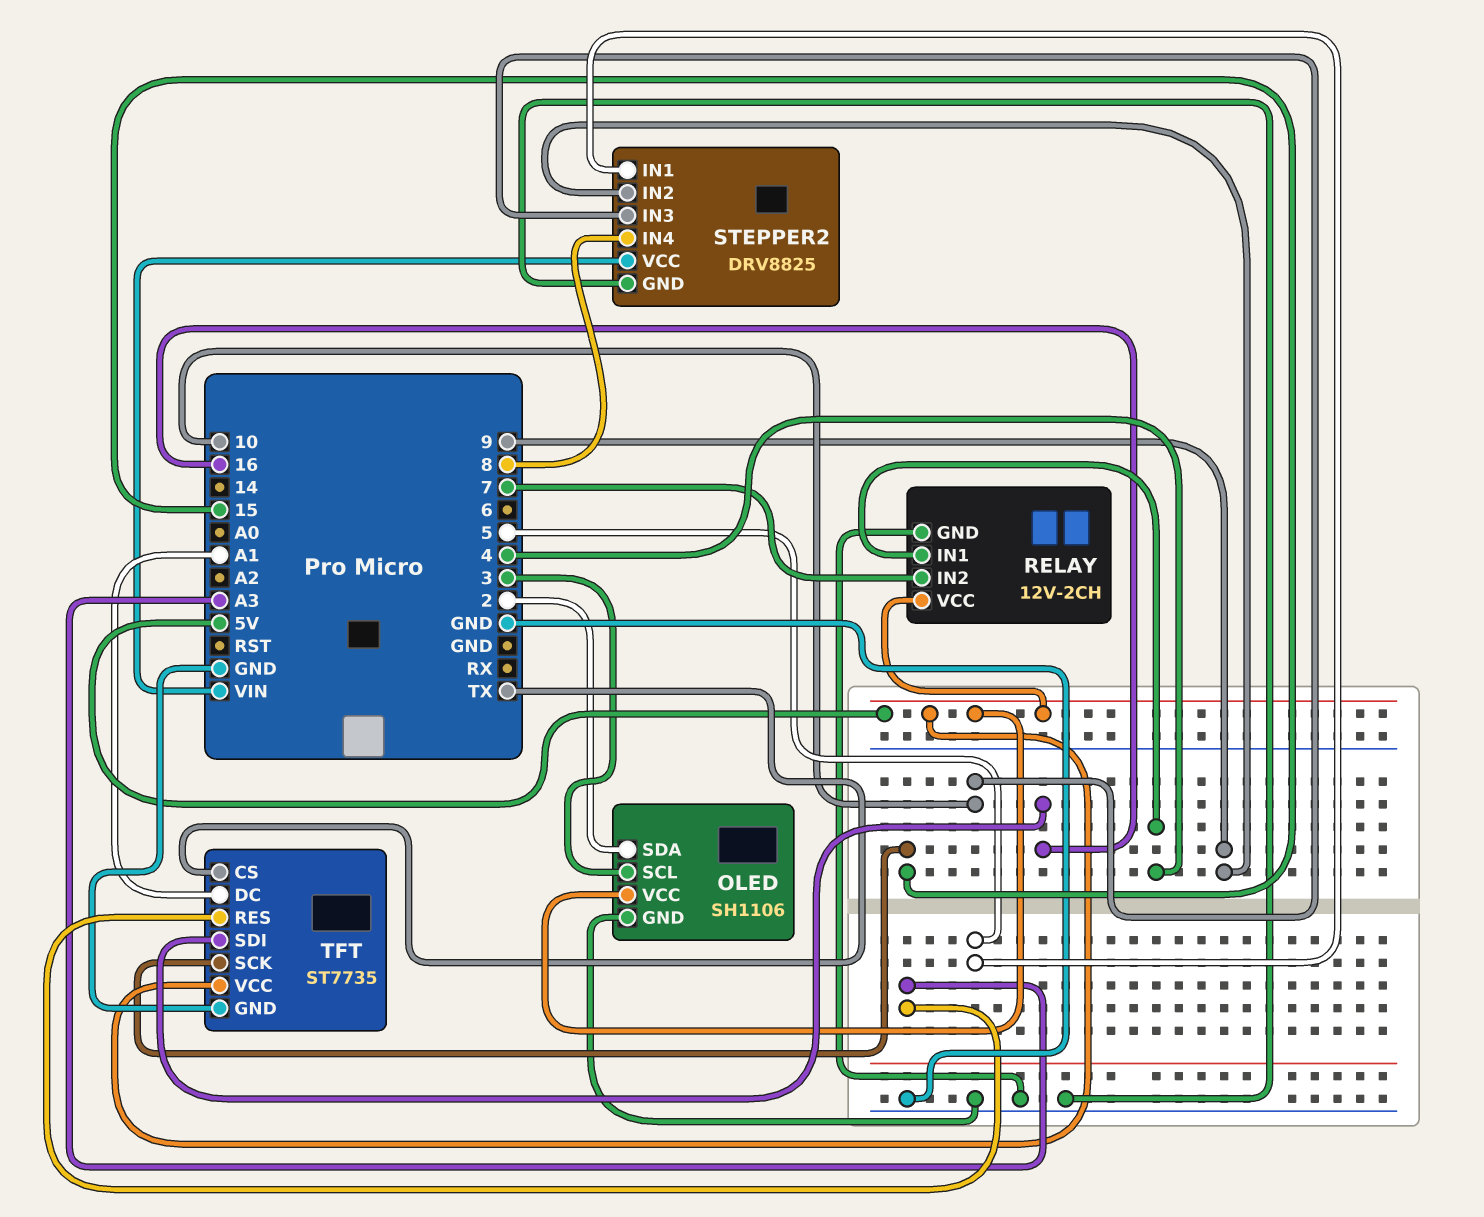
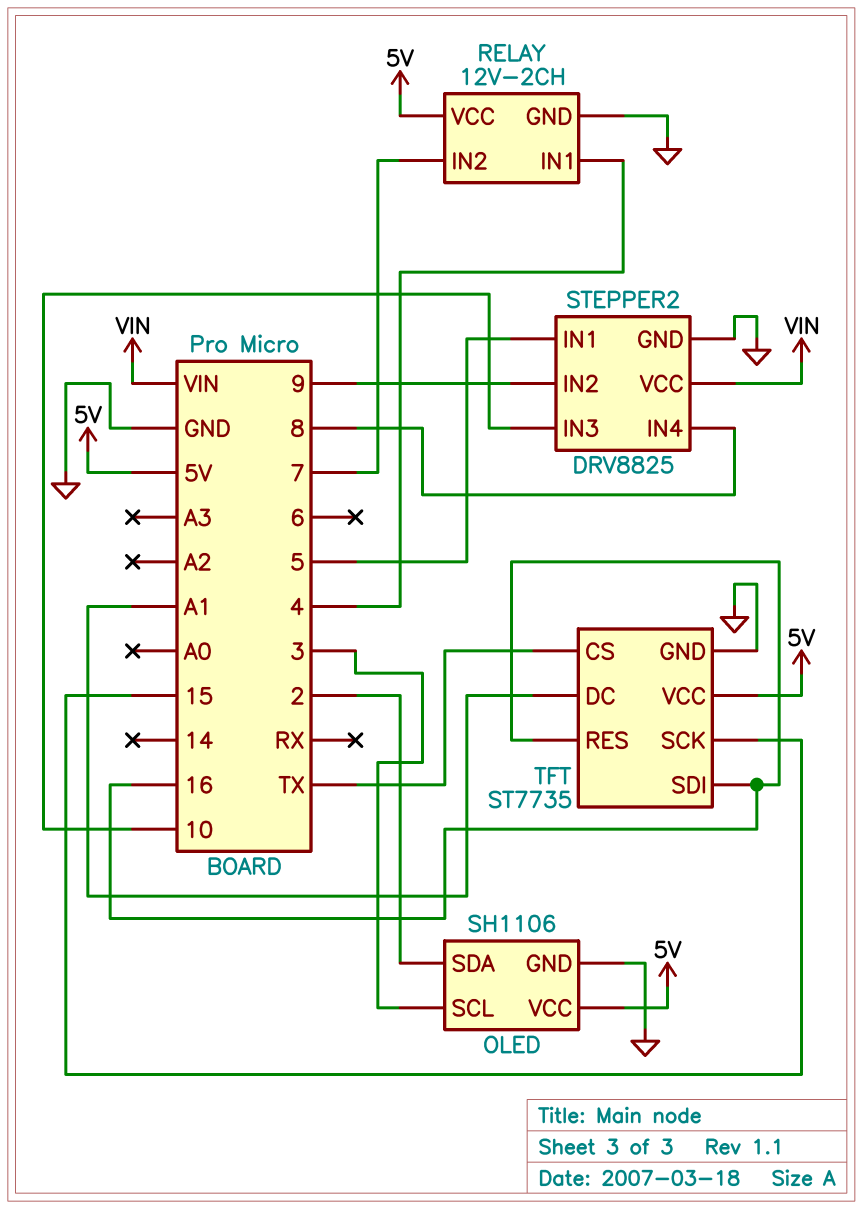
TFT pin RES: A3 -> 16

